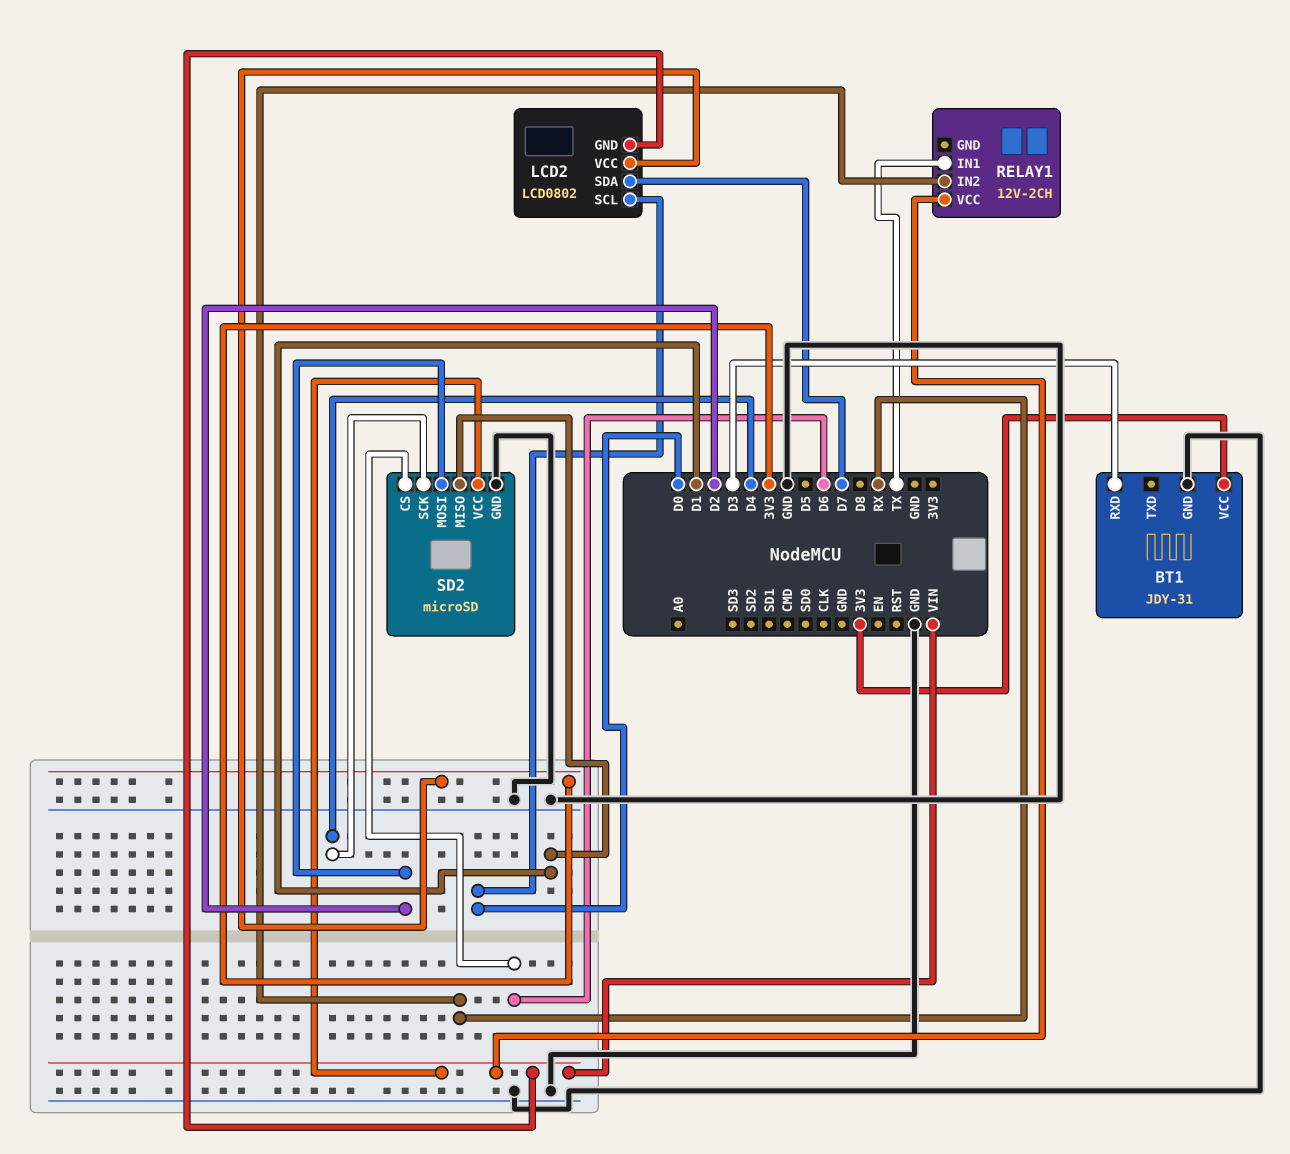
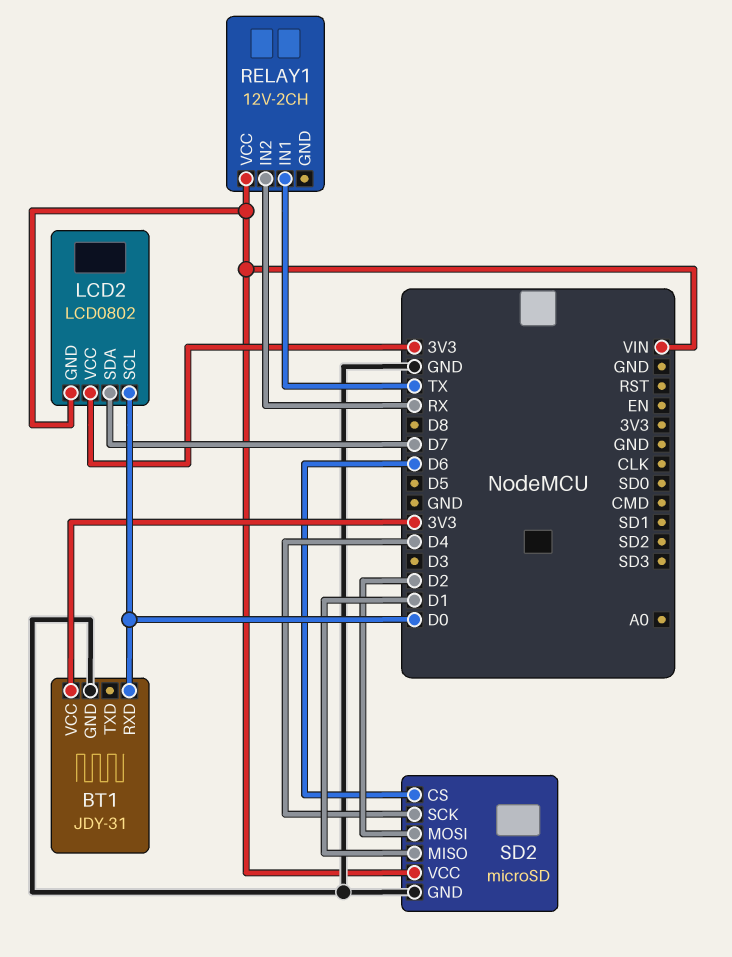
BT1 pin RXD: D3 -> D0

